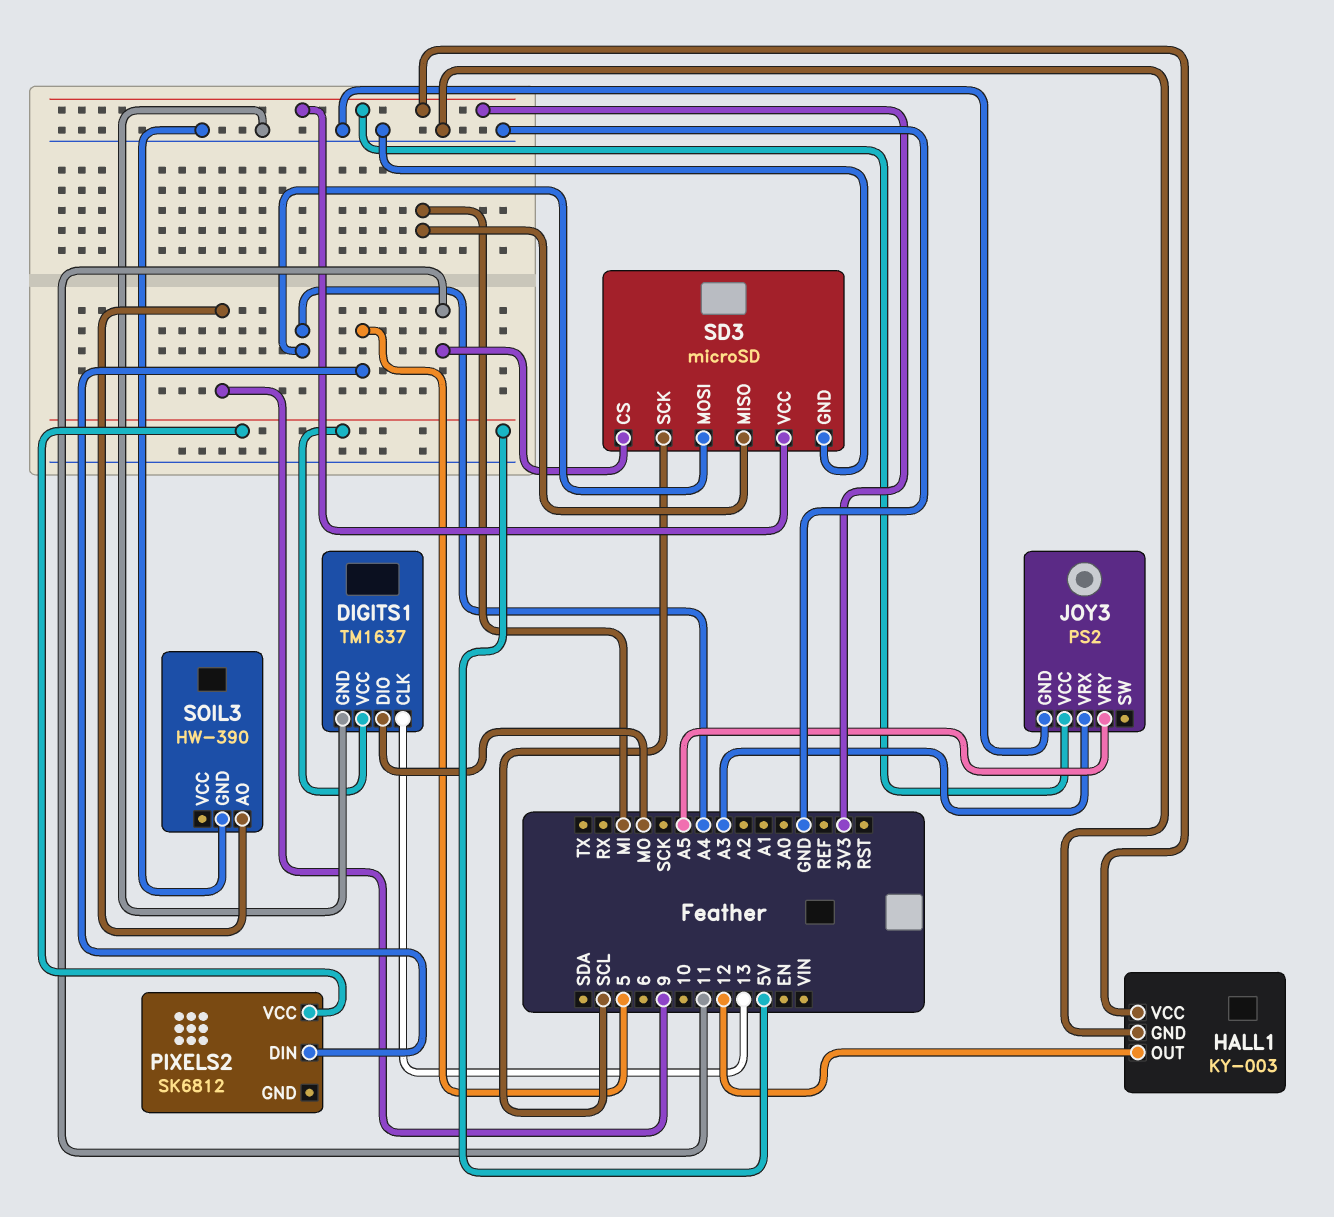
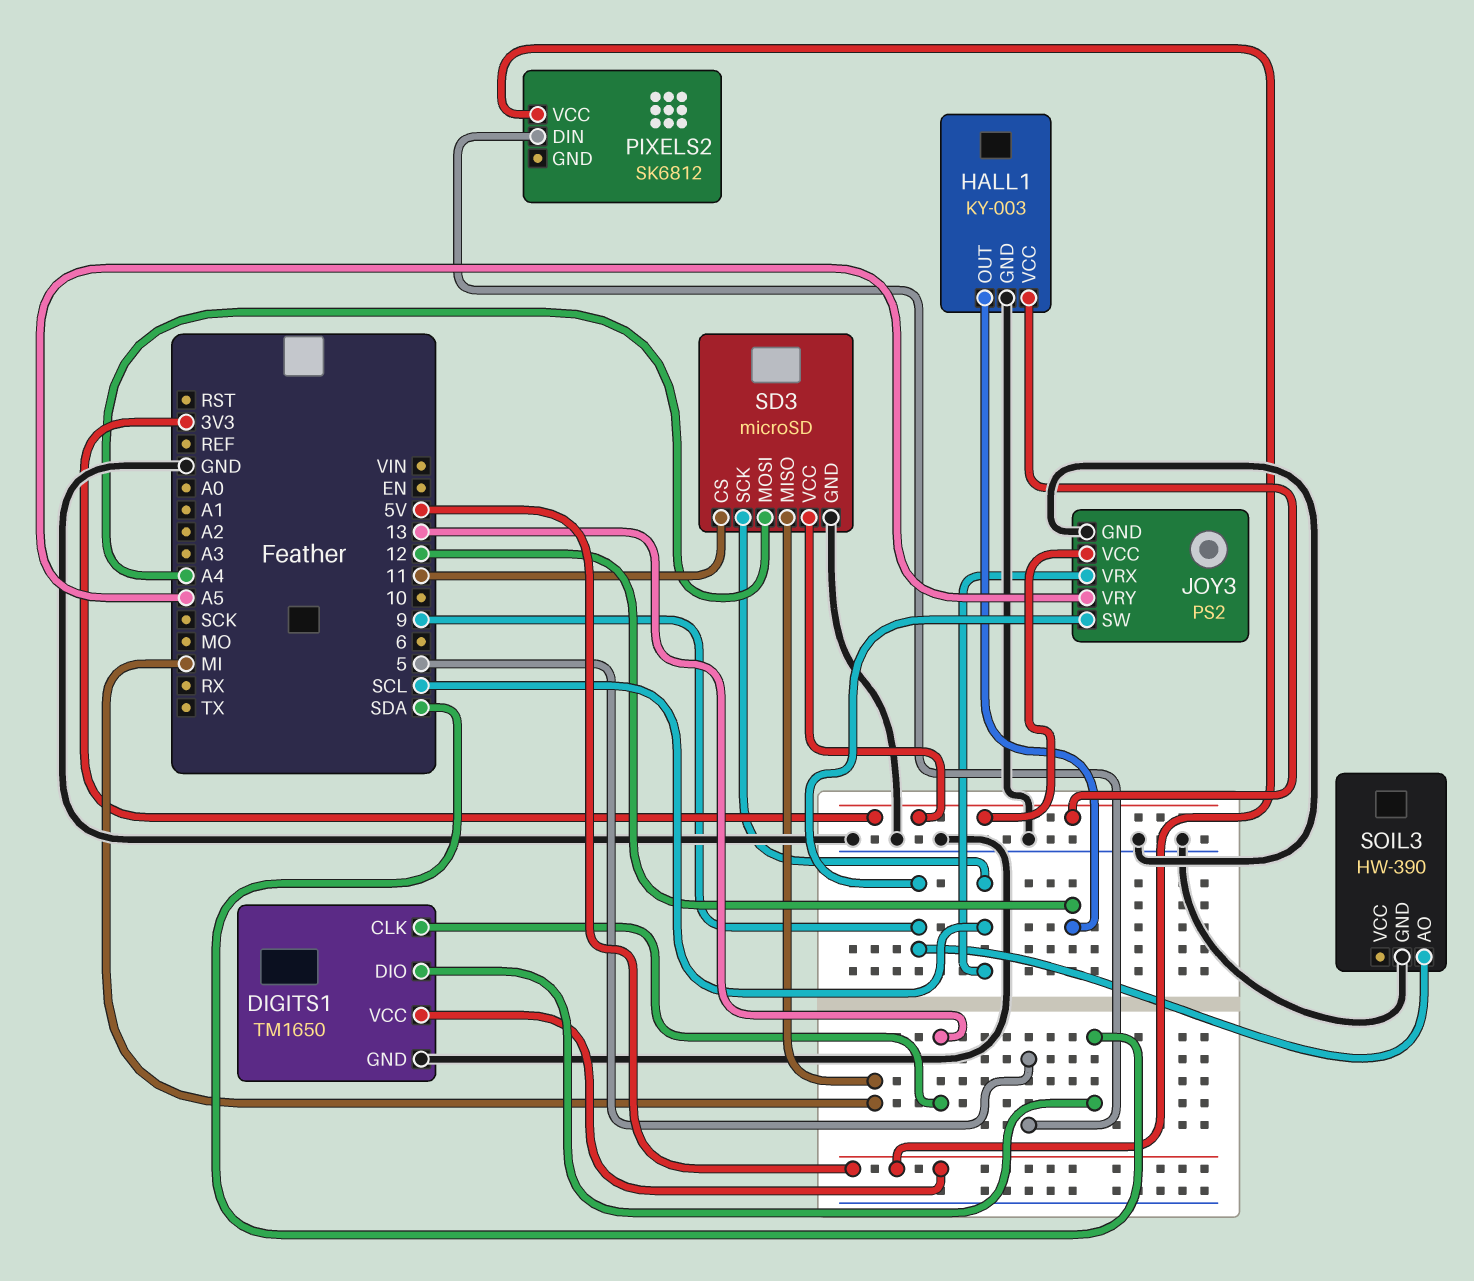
DIGITS1: TM1637 -> TM1650
DIGITS1 pin DIO: MO -> SDA
JOY3 pin SW: none -> 9
JOY3 pin VRX: A3 -> SCL

